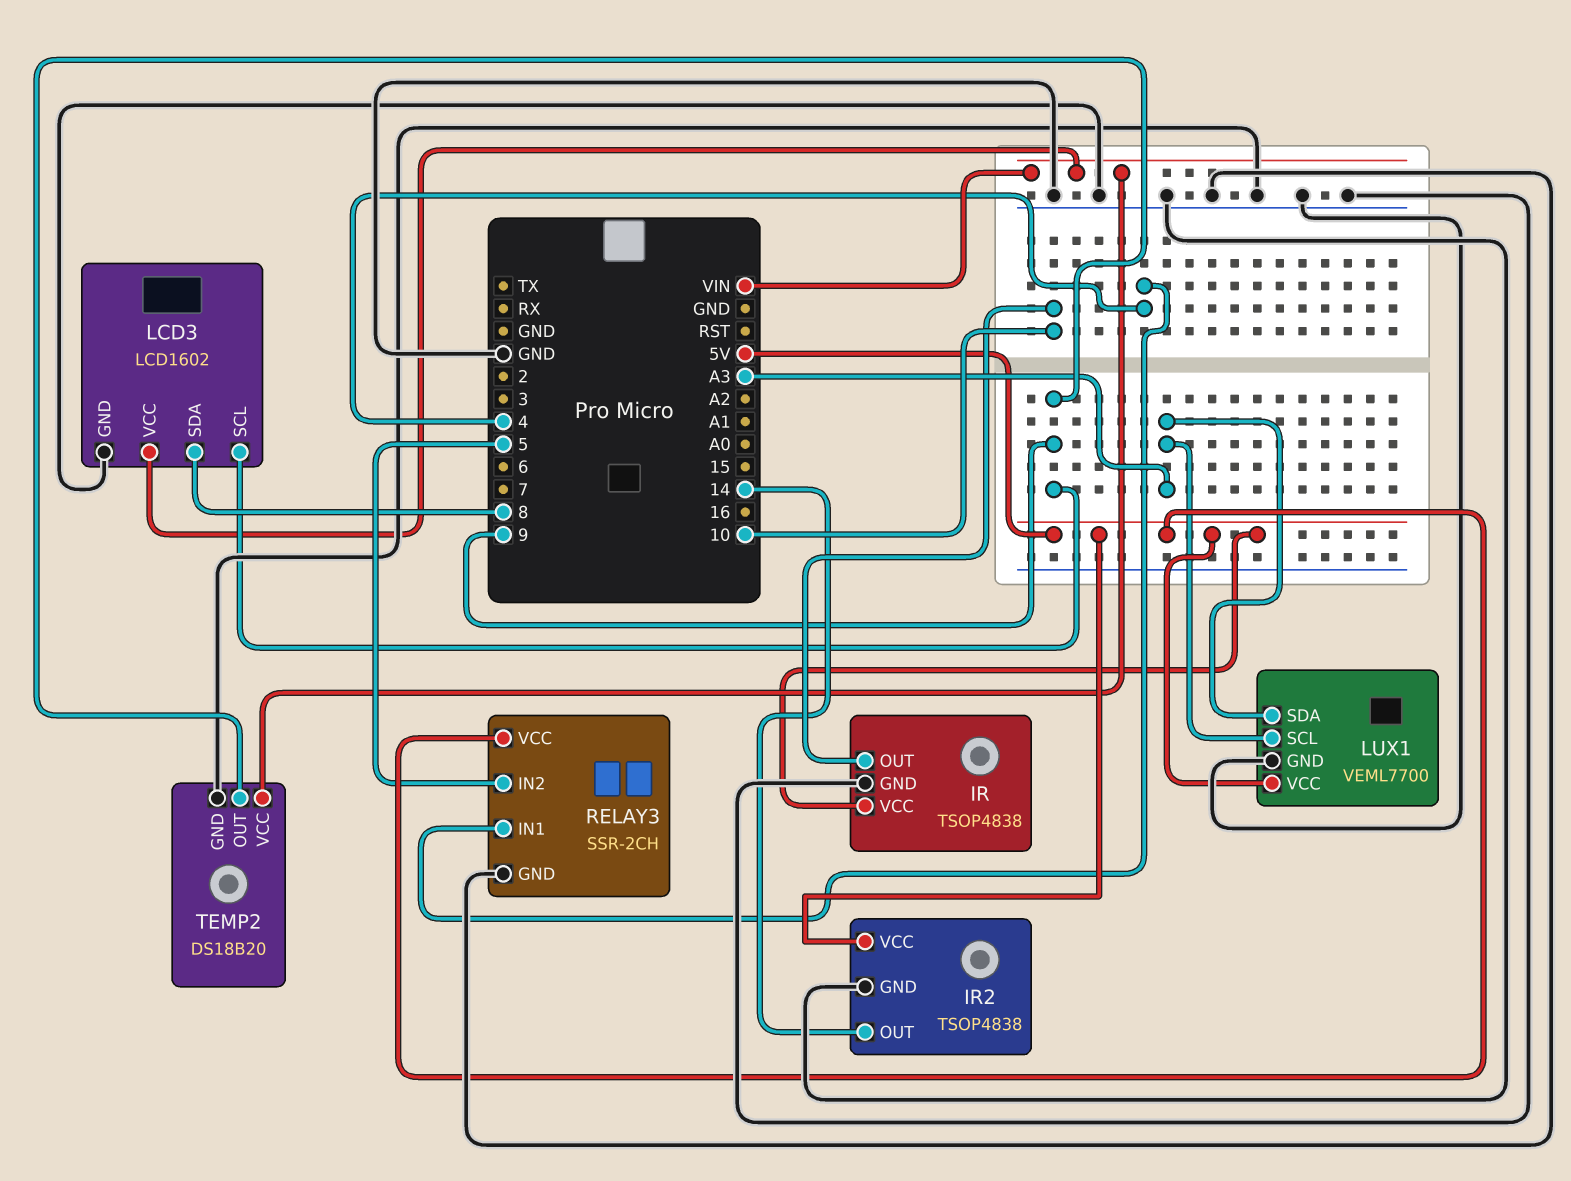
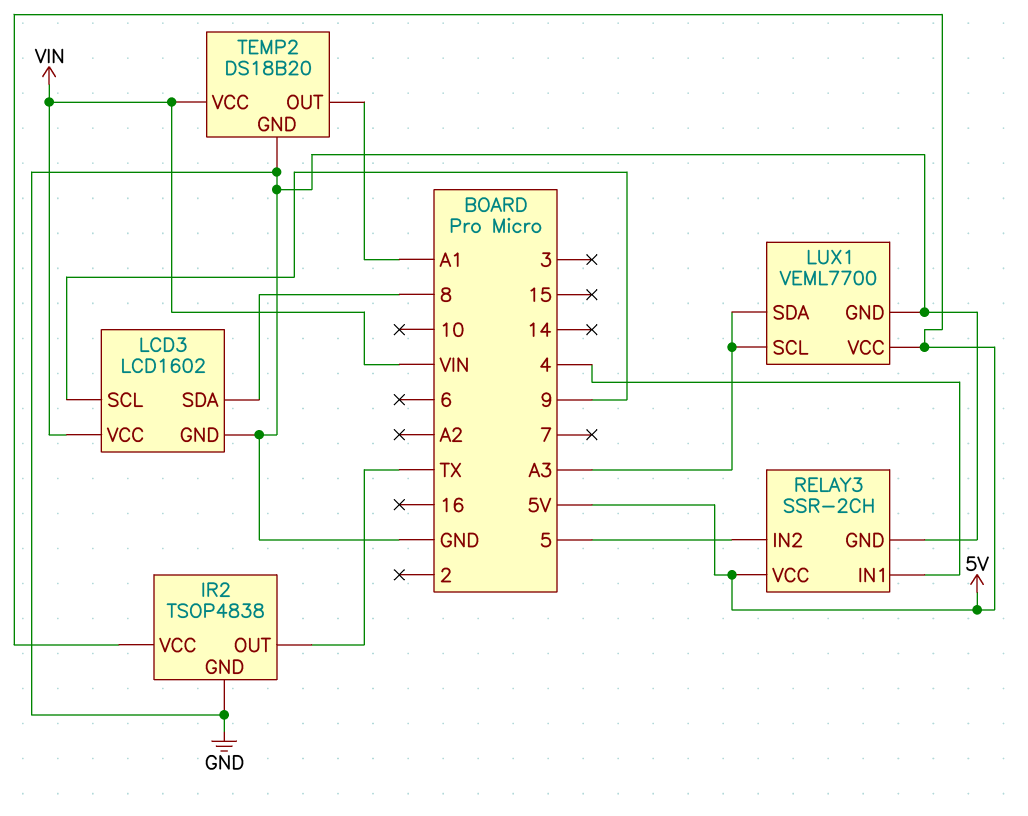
IR: TSOP4838 -> none
IR pin GND: GND -> none
IR pin OUT: 10 -> none
IR pin VCC: 5V -> none
IR2 pin OUT: 14 -> TX
TEMP2 pin OUT: 9 -> A1

